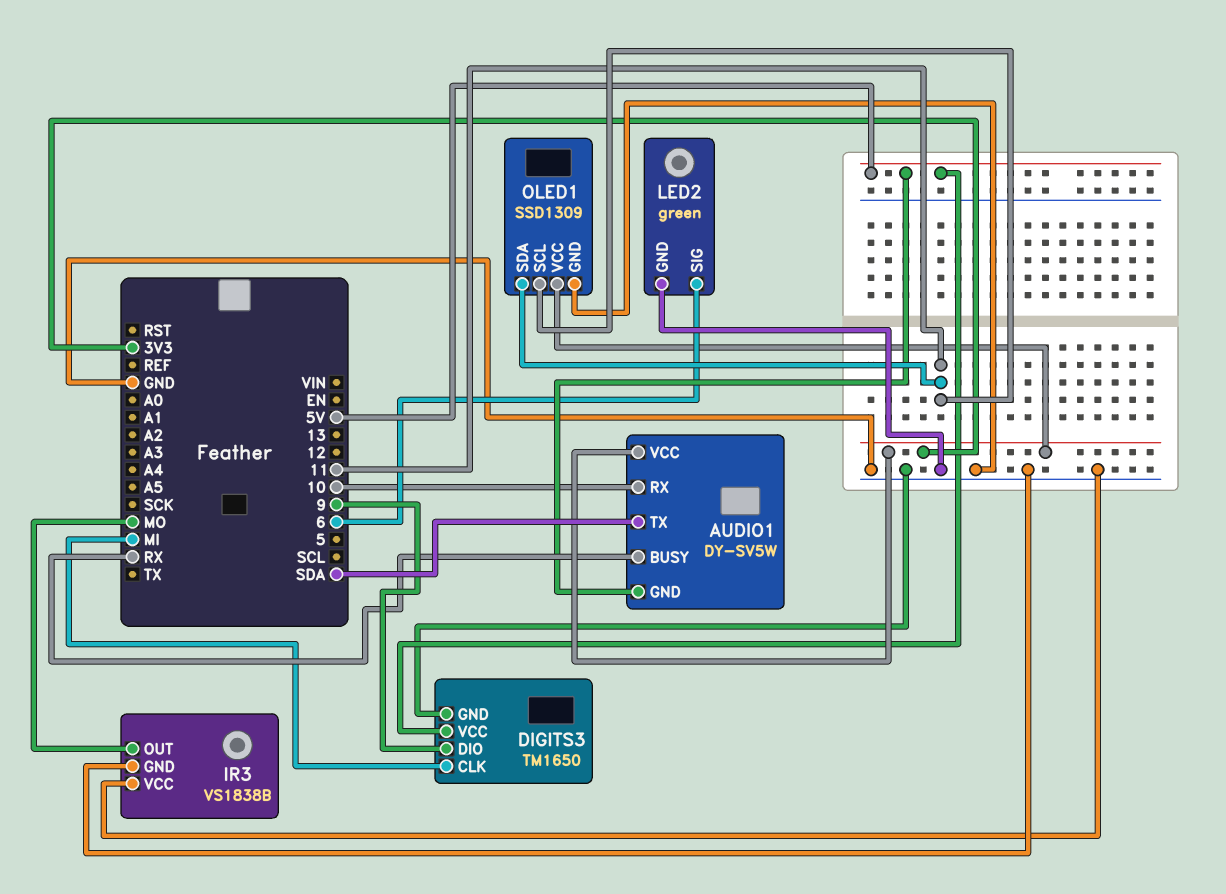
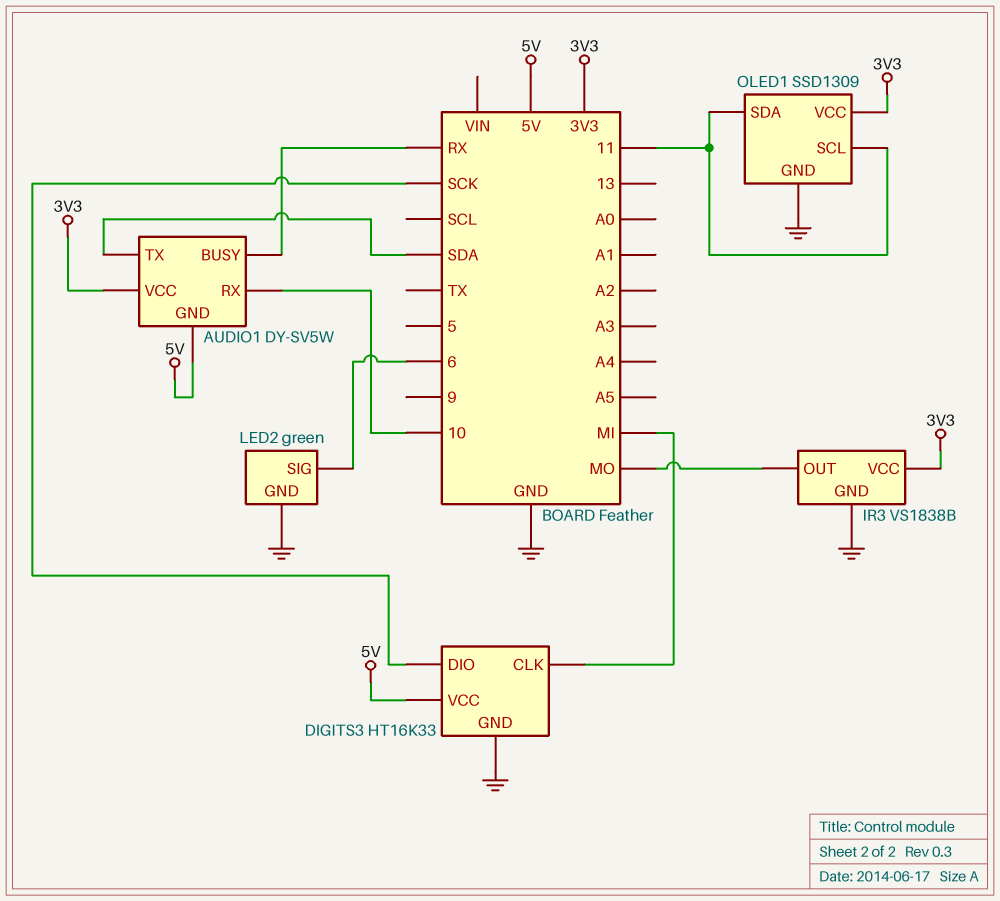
DIGITS3: TM1650 -> HT16K33
DIGITS3 pin DIO: 9 -> SCK
IR3 pin VCC: GND -> 3V3

